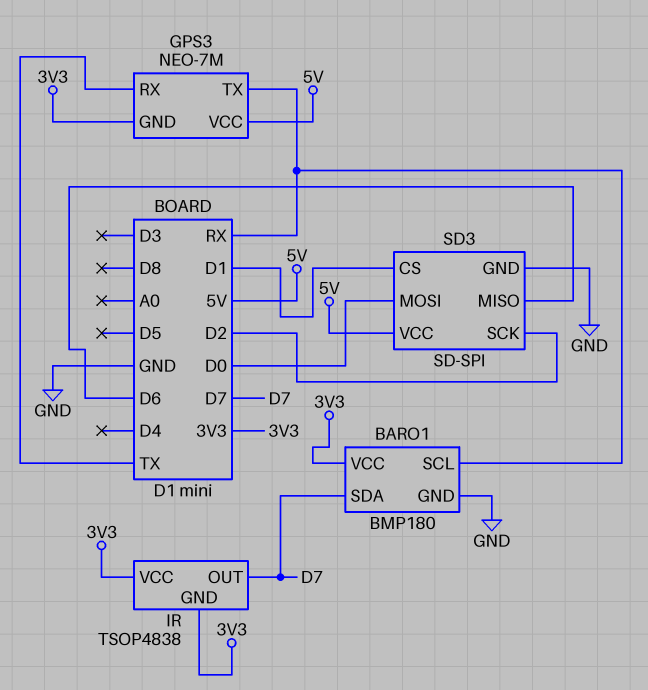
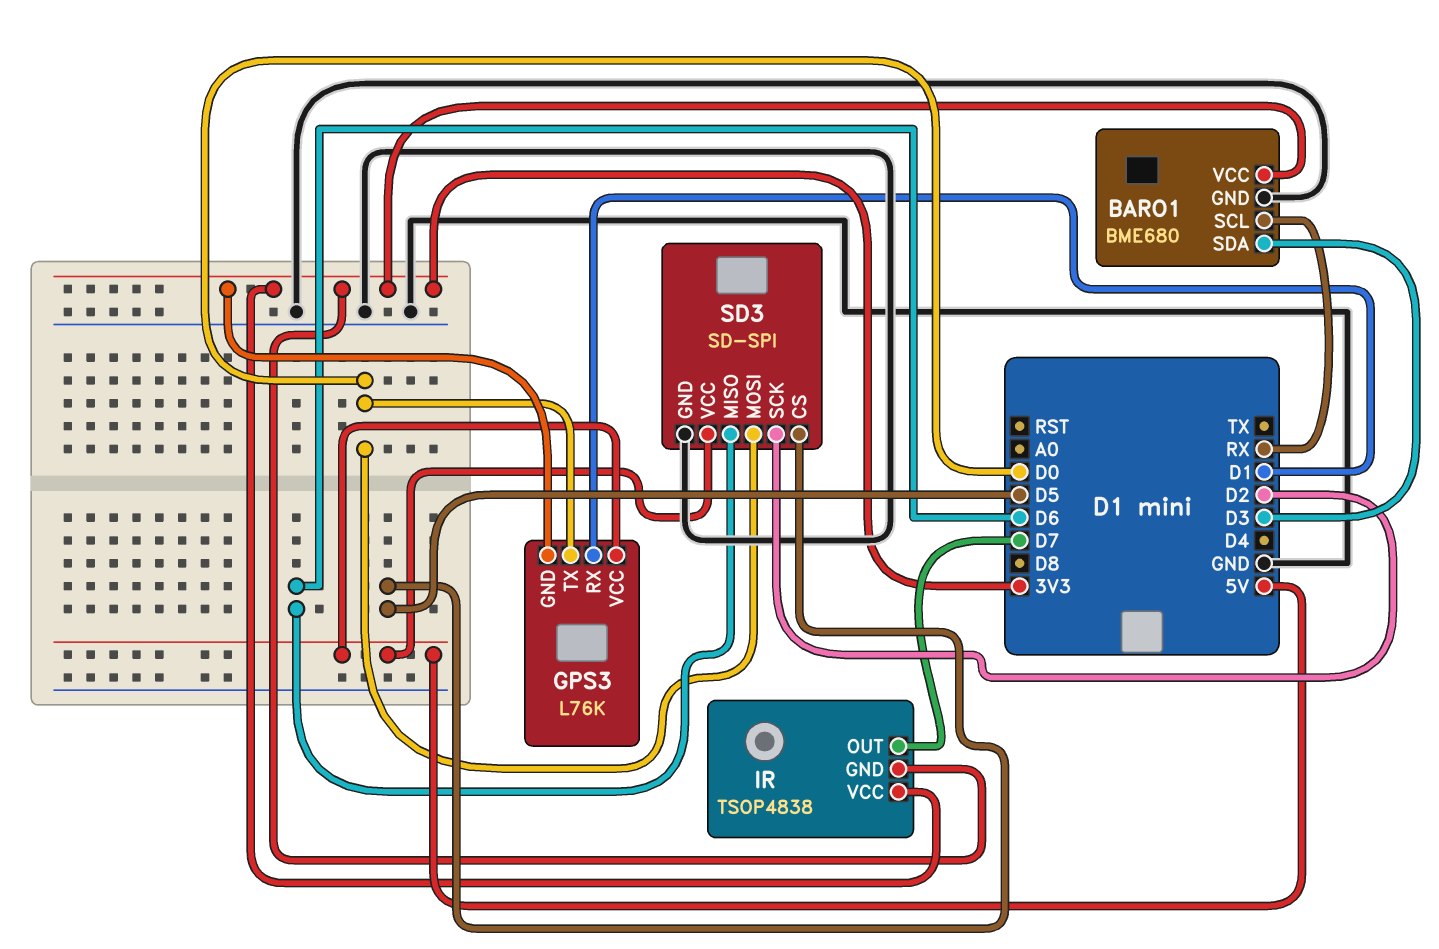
BARO1: BMP180 -> BME680
BARO1 pin SDA: D7 -> D3
GPS3: NEO-7M -> L76K
GPS3 pin RX: TX -> D1
GPS3 pin TX: RX -> D0
SD3 pin CS: D1 -> D5

